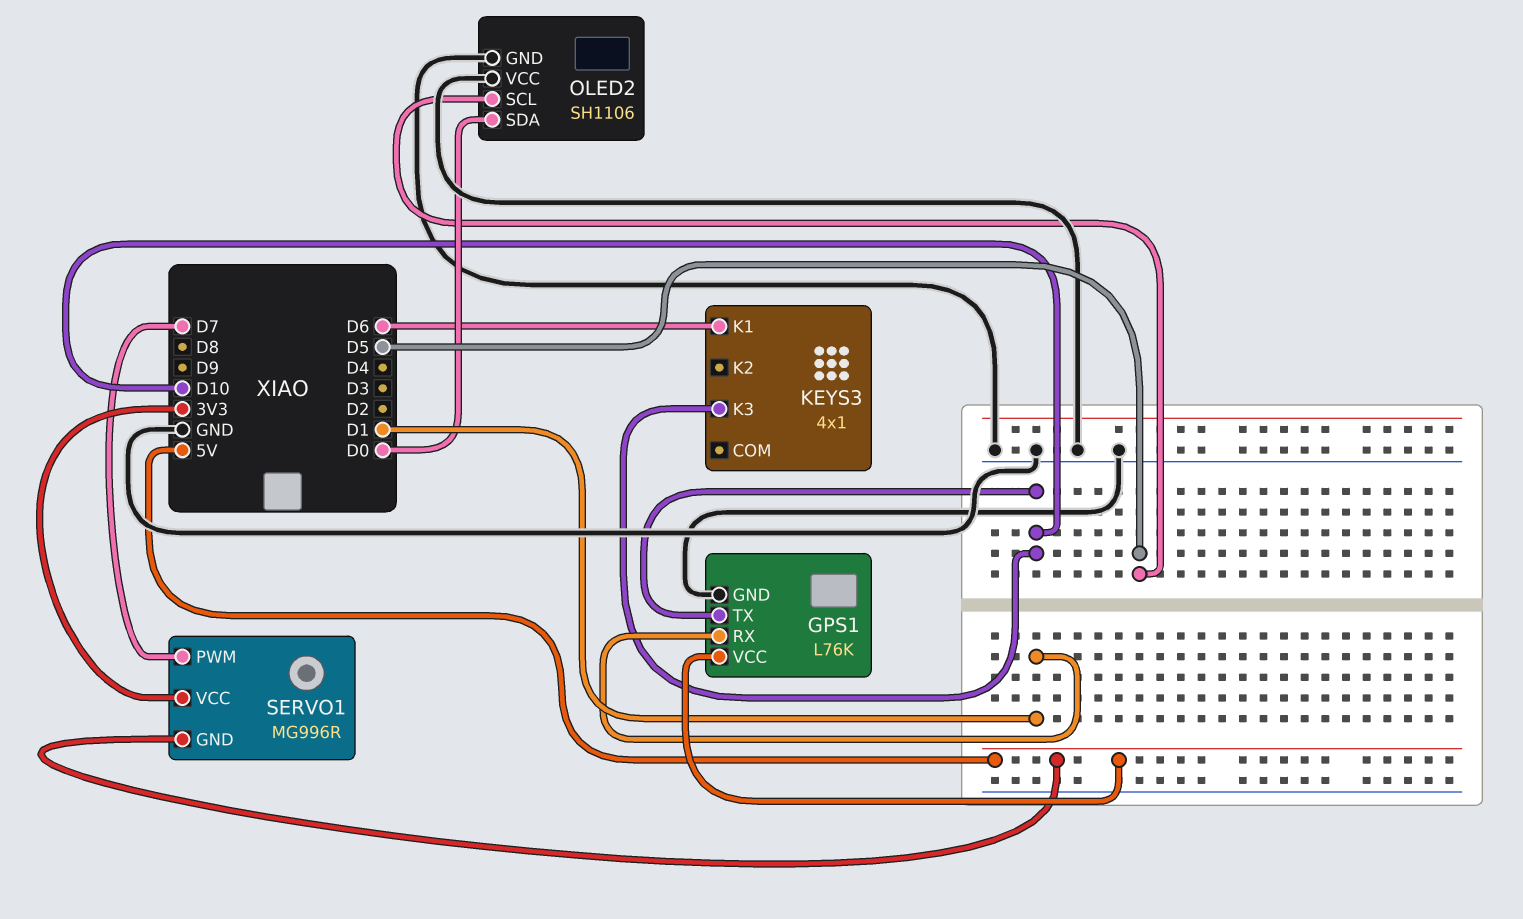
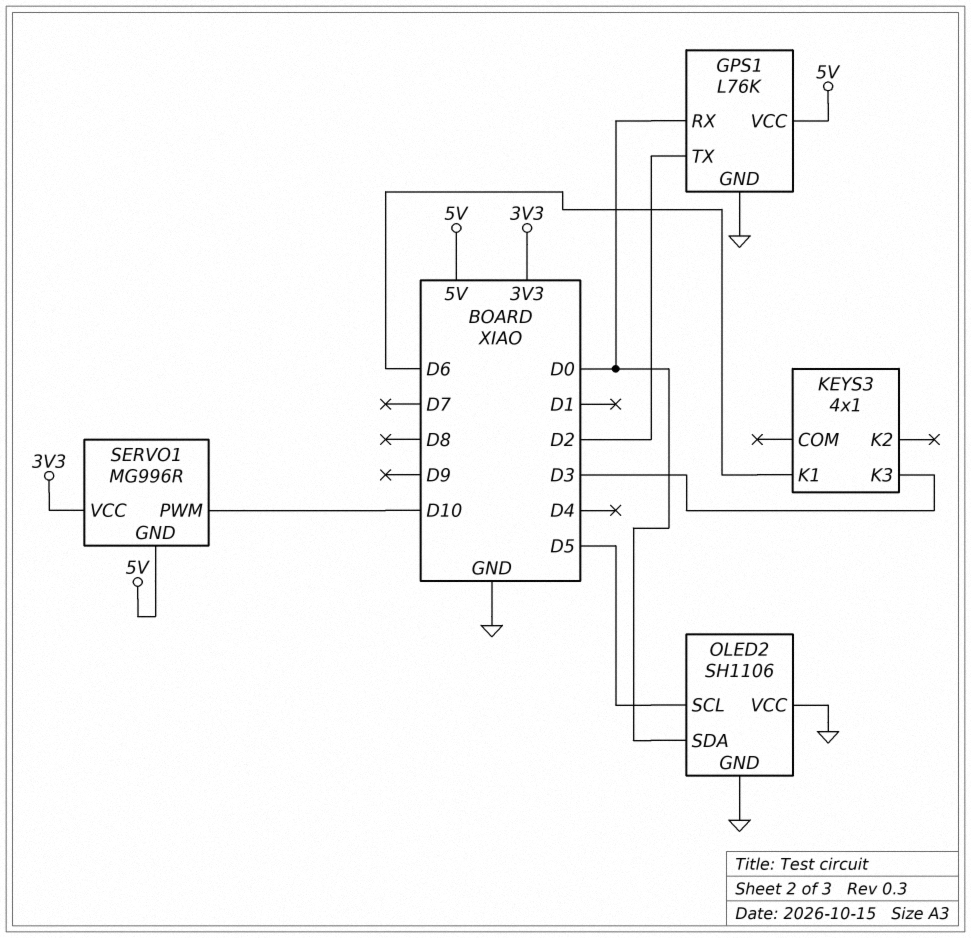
GPS1 pin RX: D1 -> D0
GPS1 pin TX: D10 -> D2
KEYS3 pin K3: D10 -> D3
SERVO1 pin PWM: D7 -> D10

